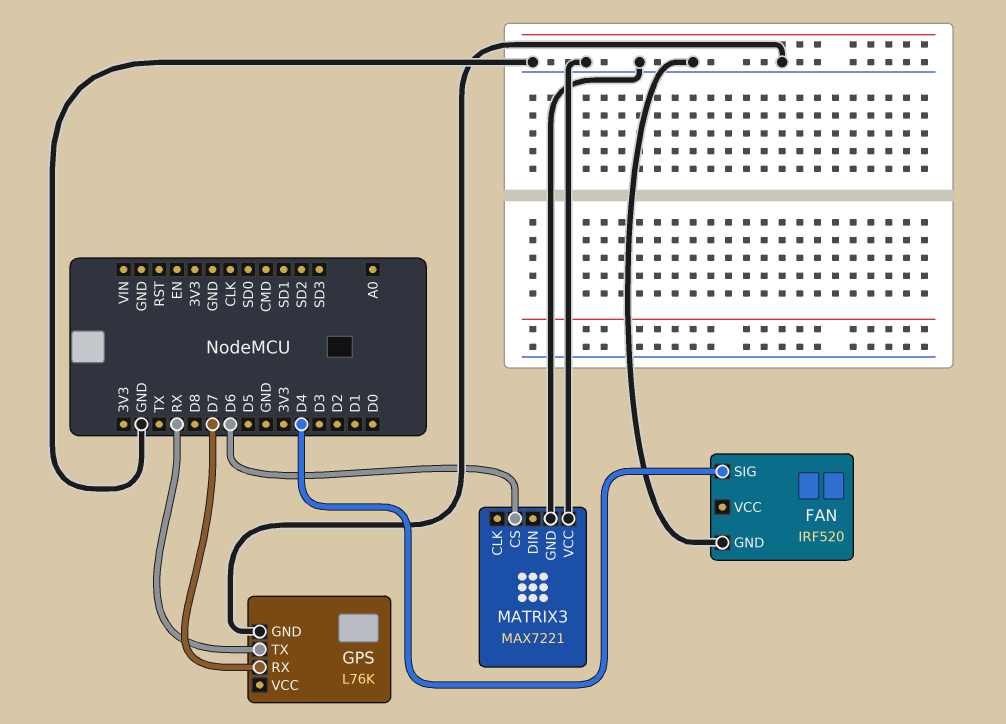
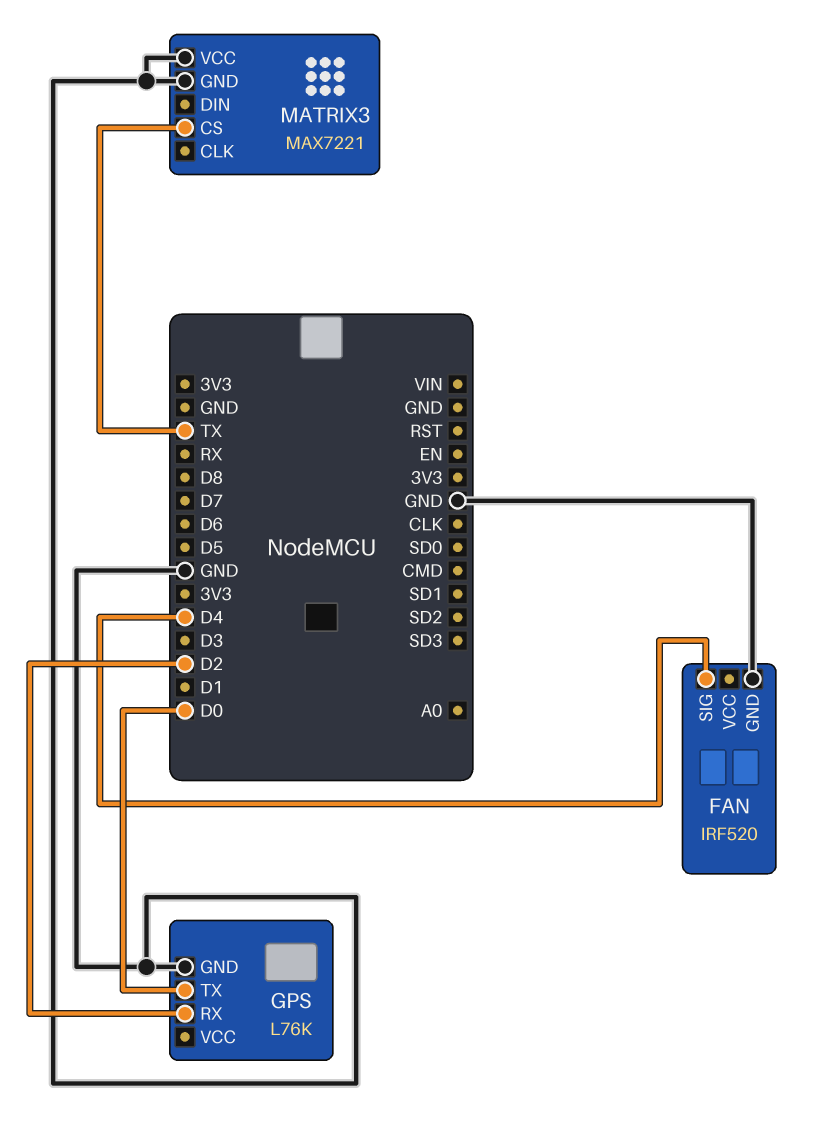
GPS pin RX: D7 -> D2
GPS pin TX: RX -> D0
MATRIX3 pin CS: D6 -> TX

